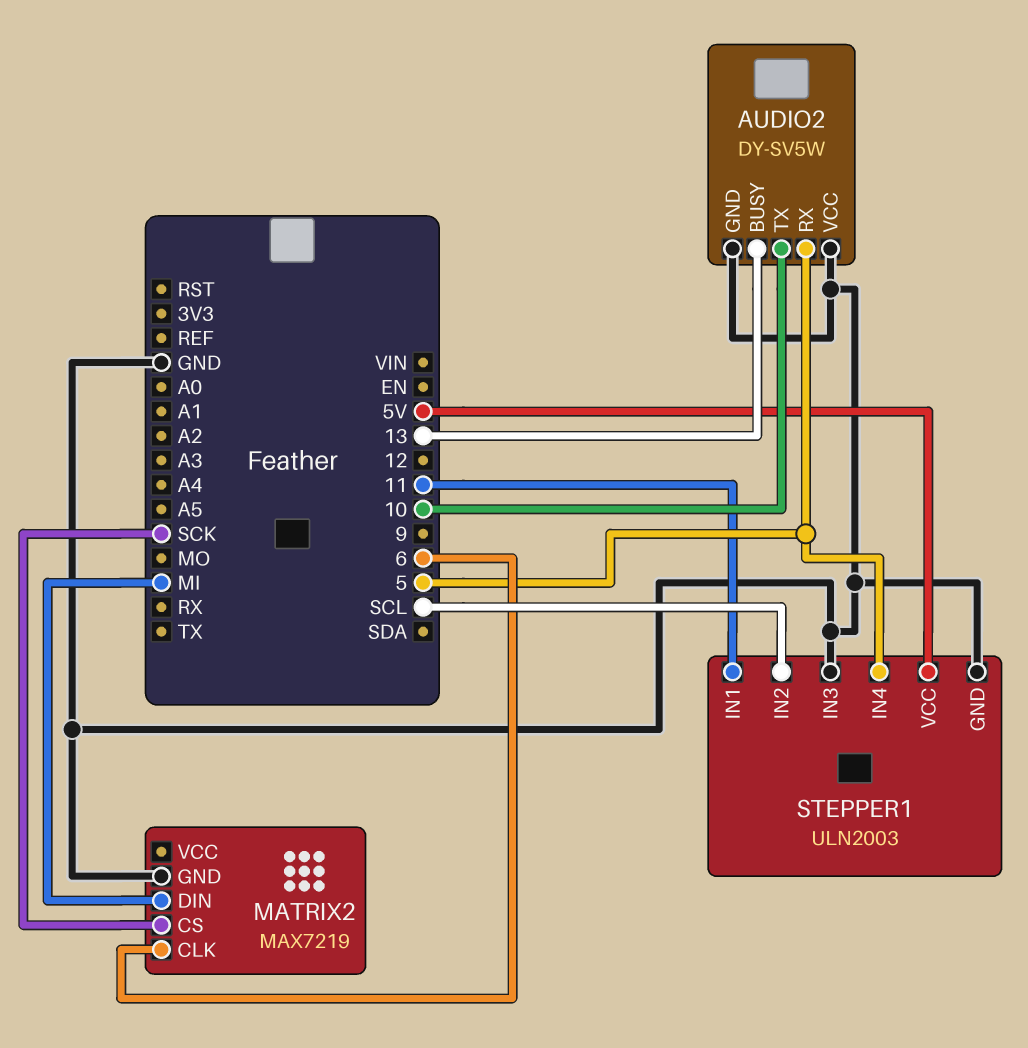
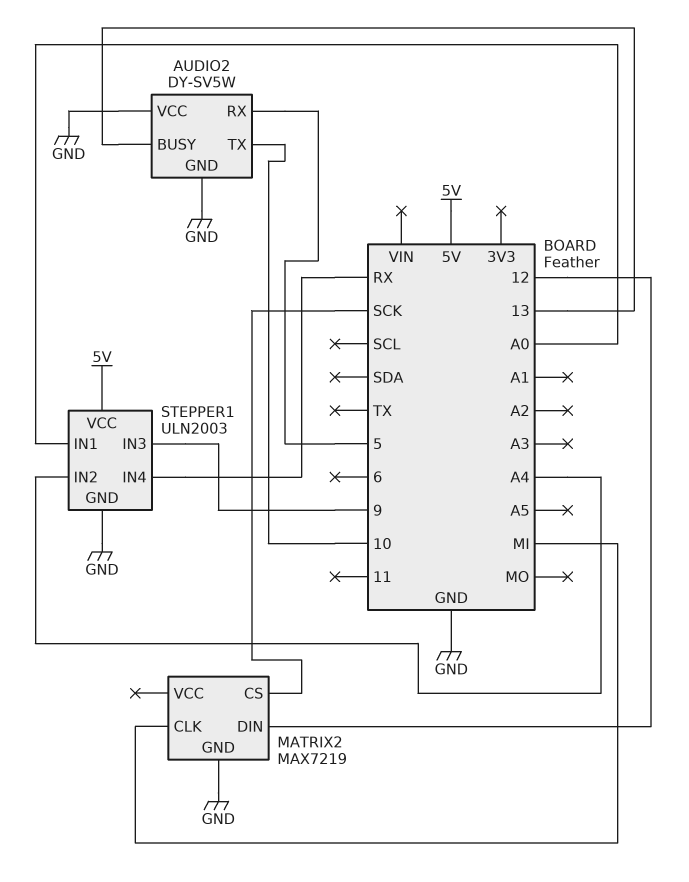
MATRIX2 pin CLK: 6 -> MI
MATRIX2 pin DIN: MI -> 12
STEPPER1 pin IN1: 11 -> A0
STEPPER1 pin IN2: SCL -> A4
STEPPER1 pin IN3: GND -> 9
STEPPER1 pin IN4: 5 -> RX

